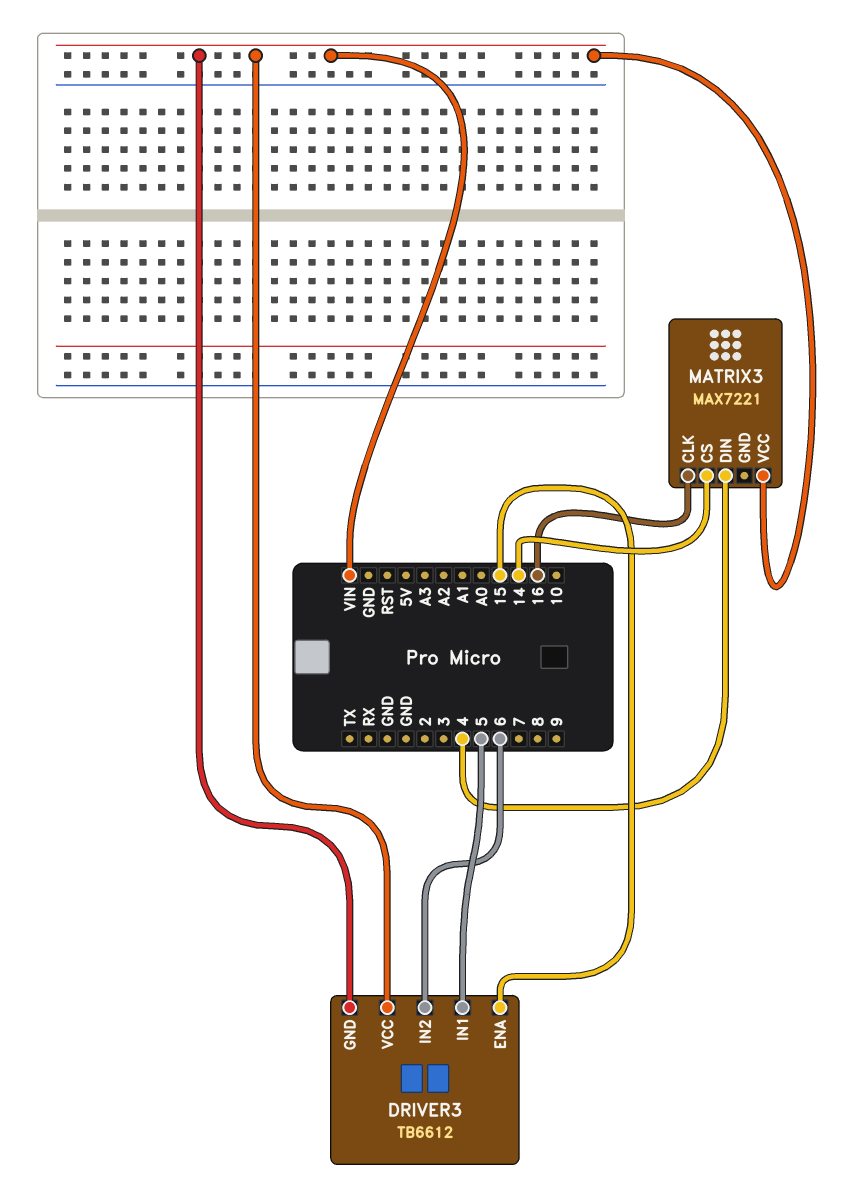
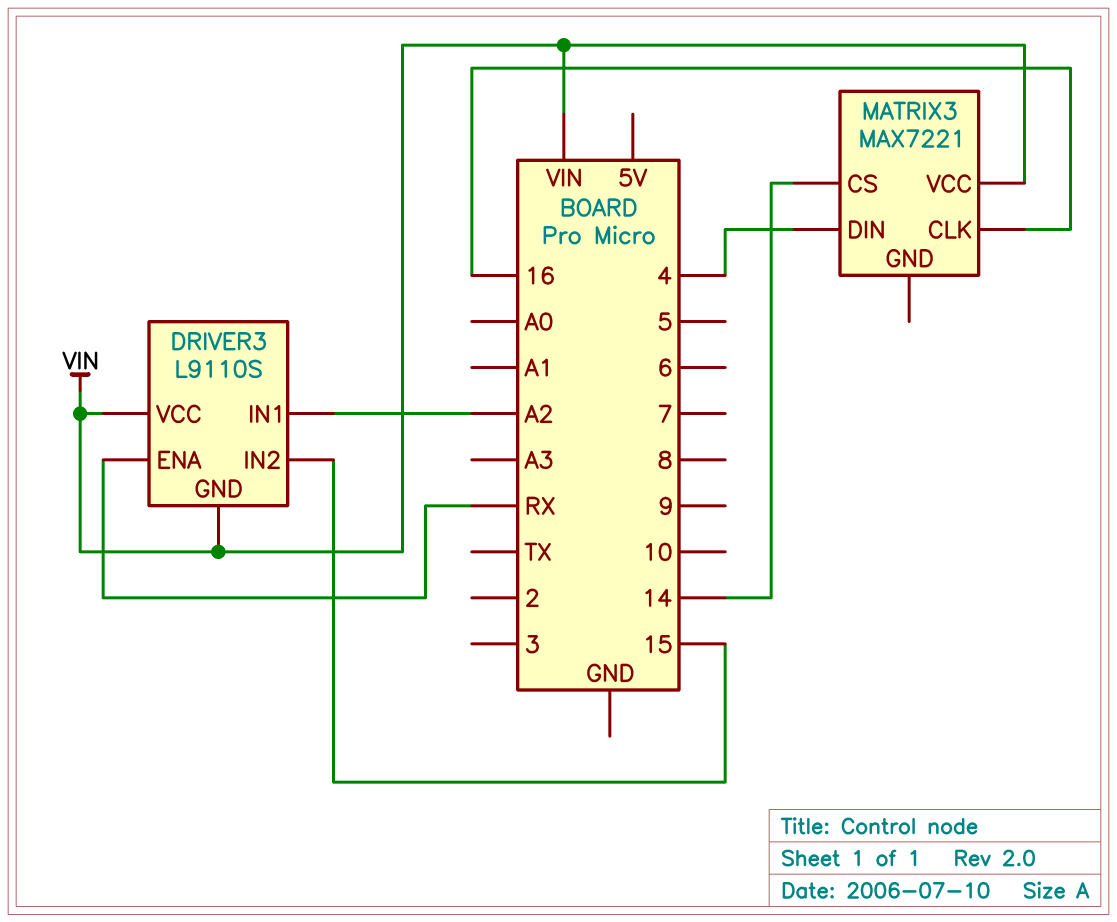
DRIVER3: TB6612 -> L9110S
DRIVER3 pin ENA: 15 -> RX
DRIVER3 pin IN1: 5 -> A2
DRIVER3 pin IN2: 6 -> 15

